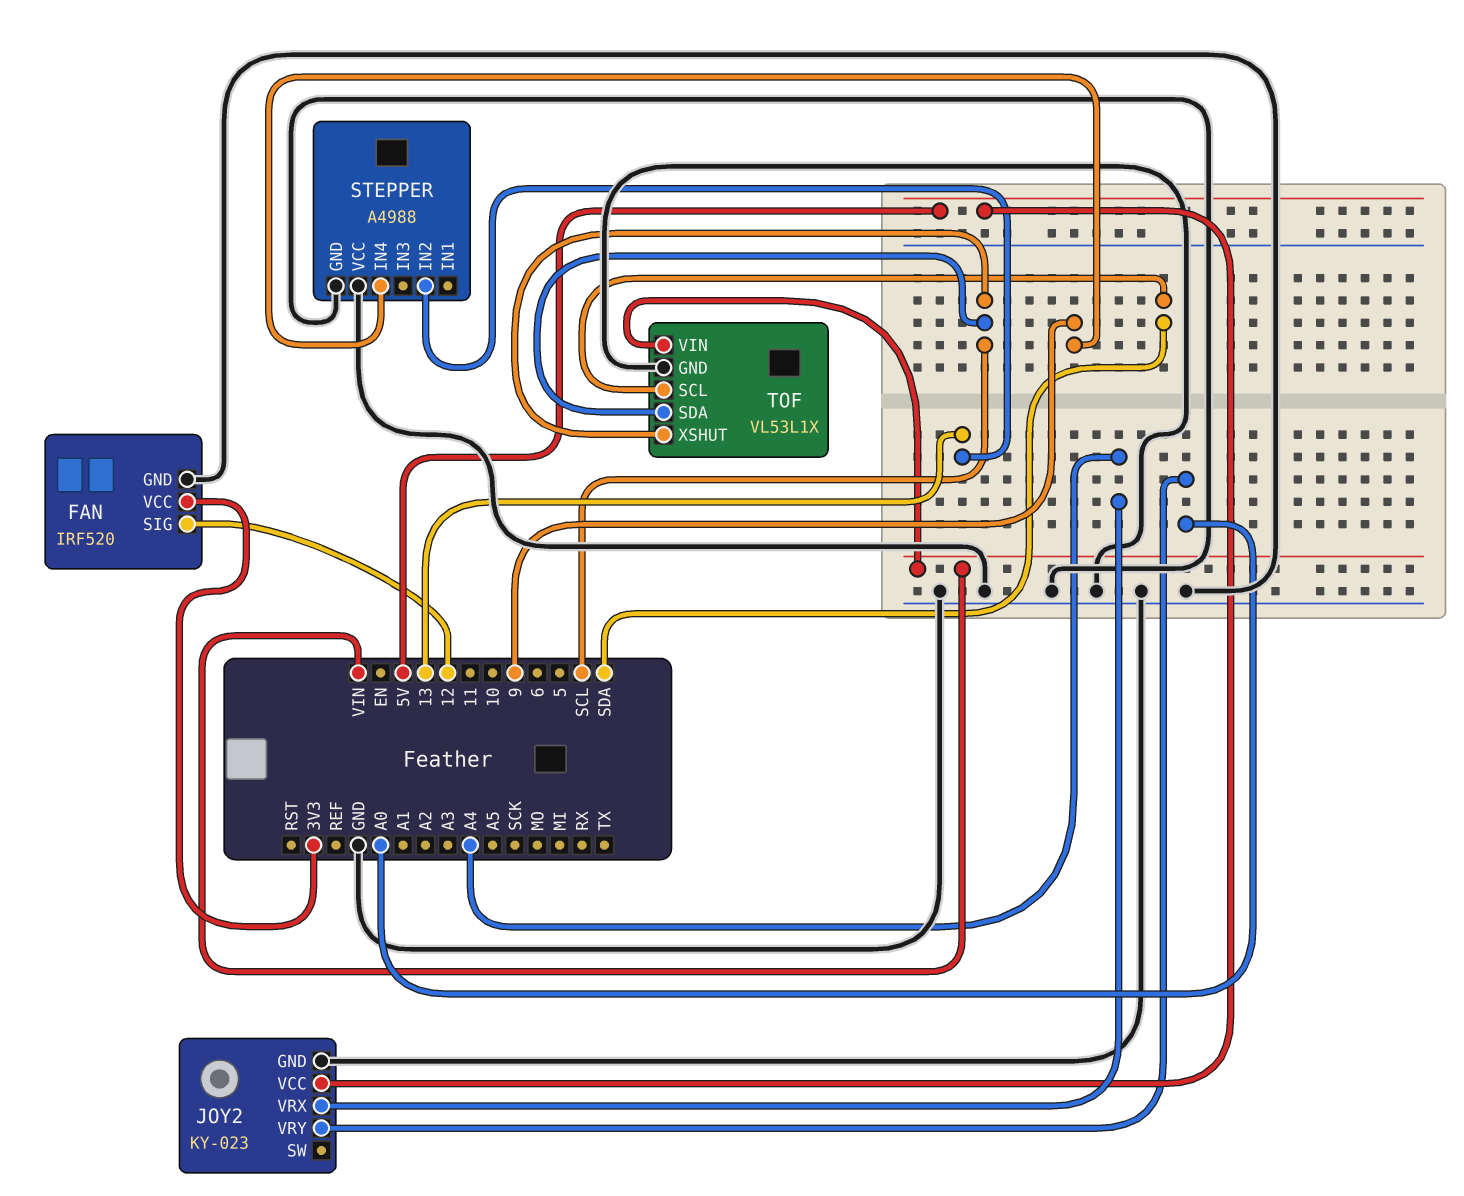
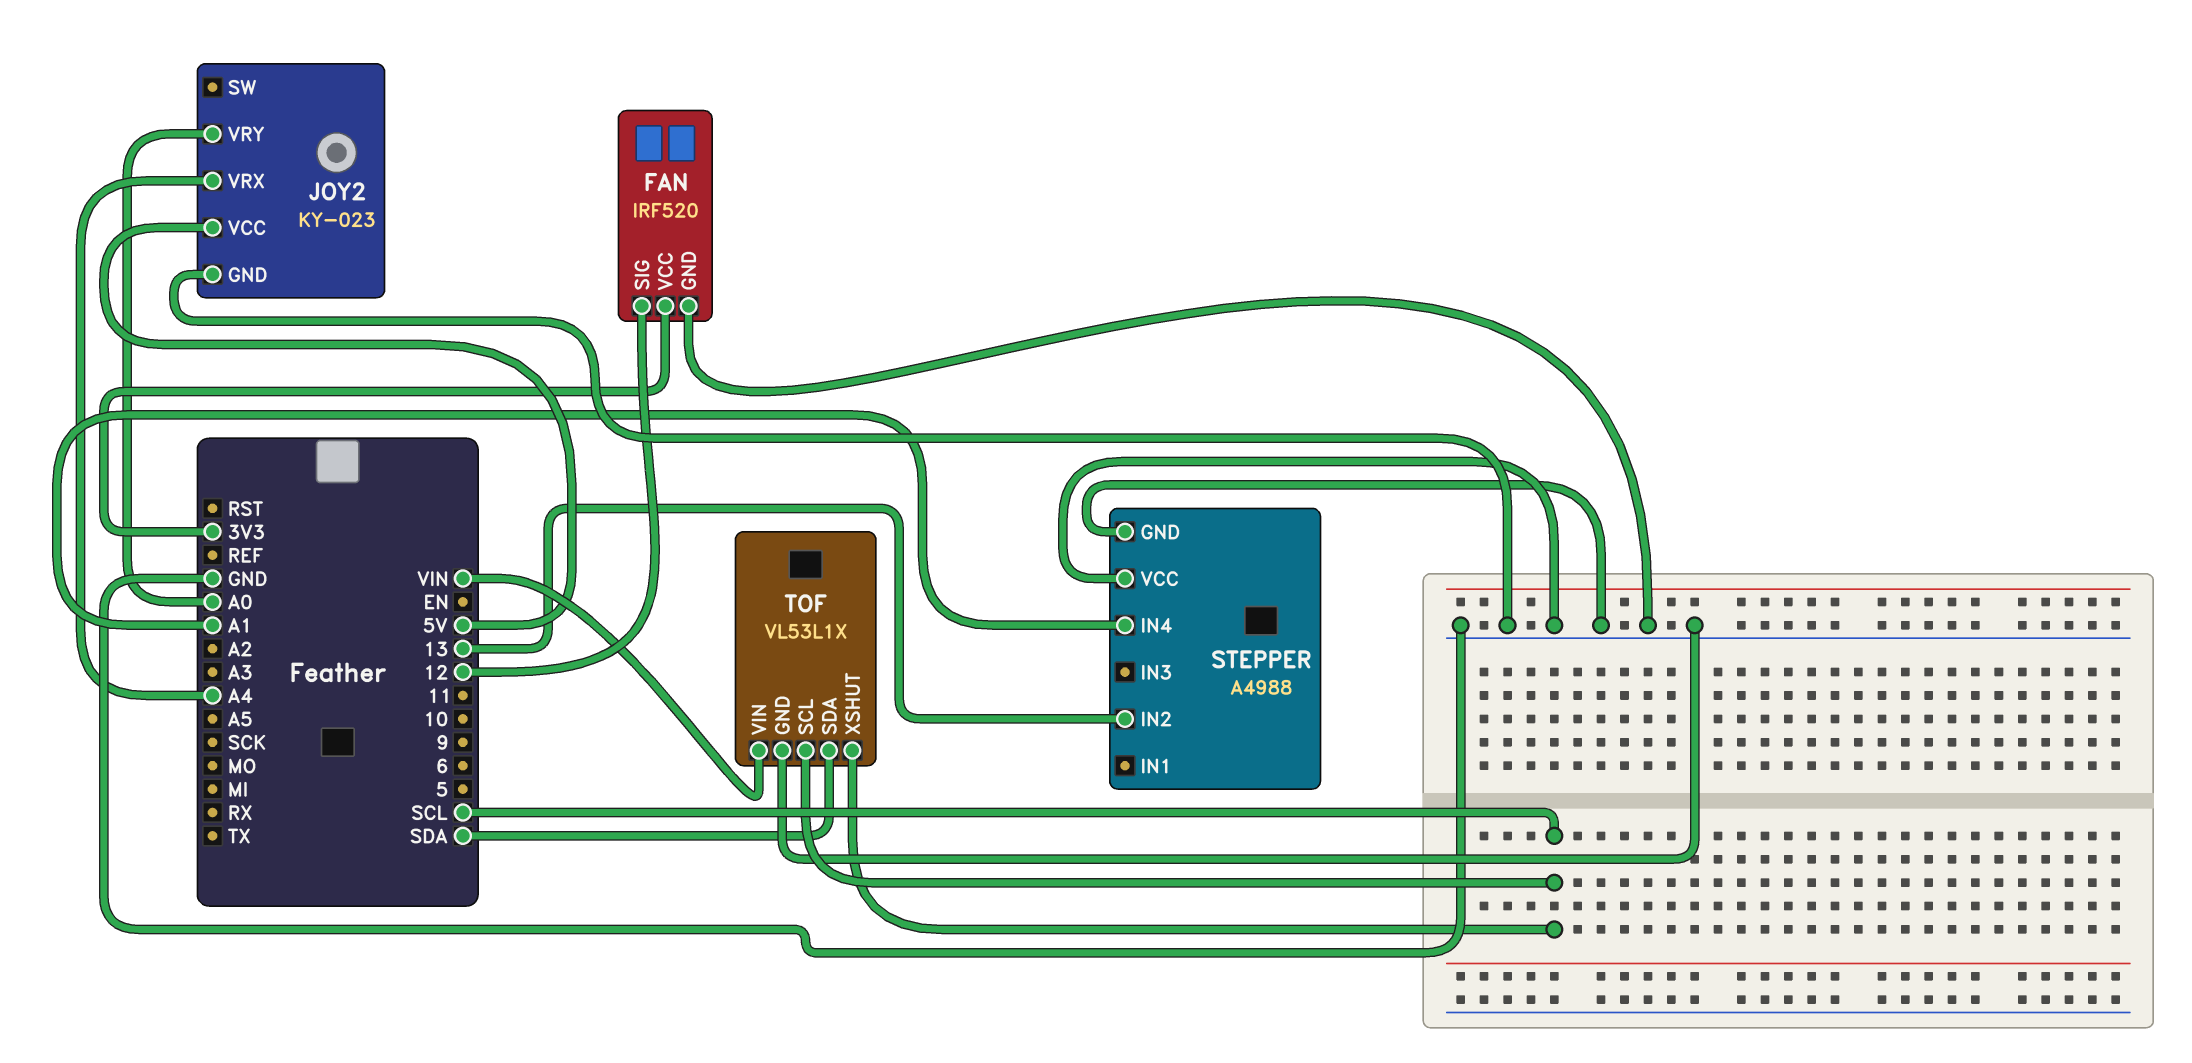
STEPPER pin IN4: 9 -> A1
TOF pin SCL: SDA -> SCL
TOF pin SDA: SCL -> SDA

